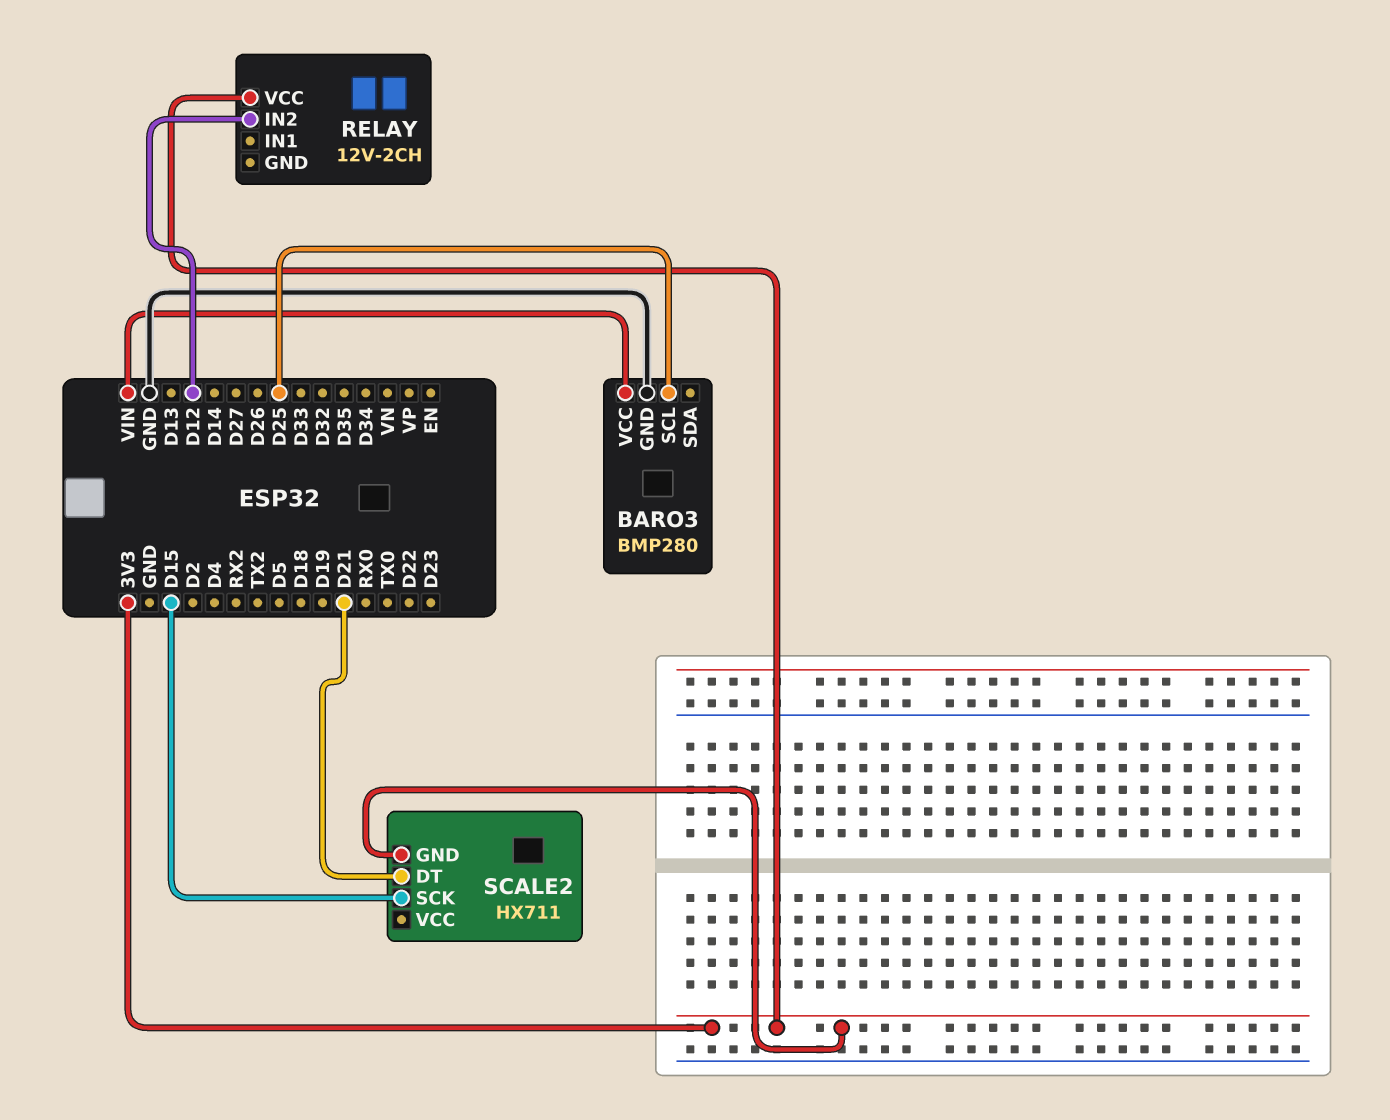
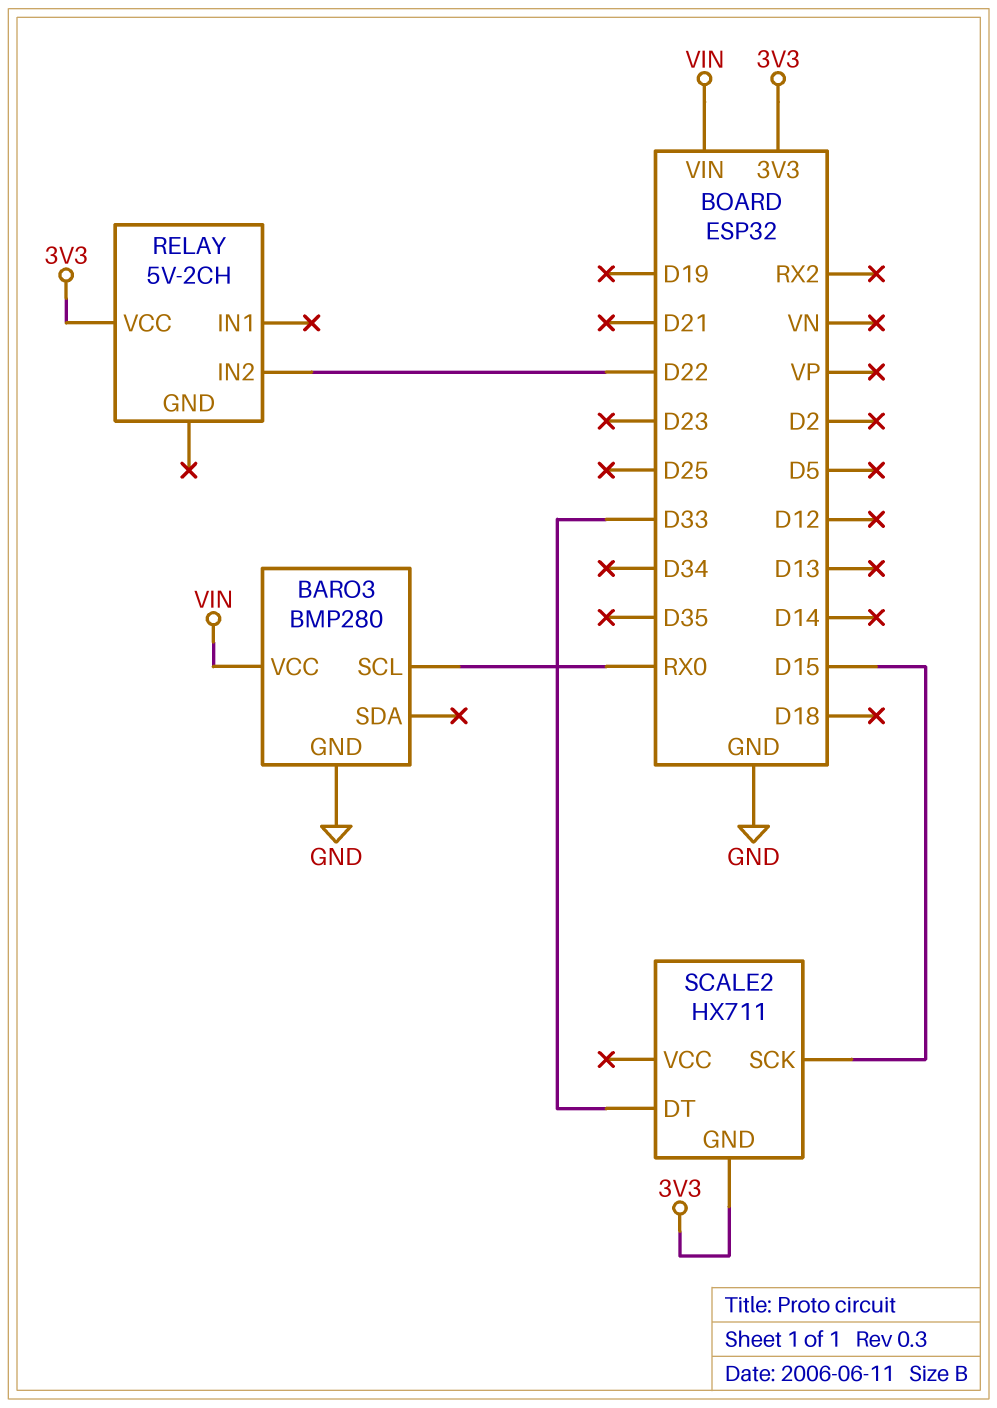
BARO3 pin SCL: D25 -> RX0
RELAY: 12V-2CH -> 5V-2CH
RELAY pin IN2: D12 -> D22
SCALE2 pin DT: D21 -> D33

